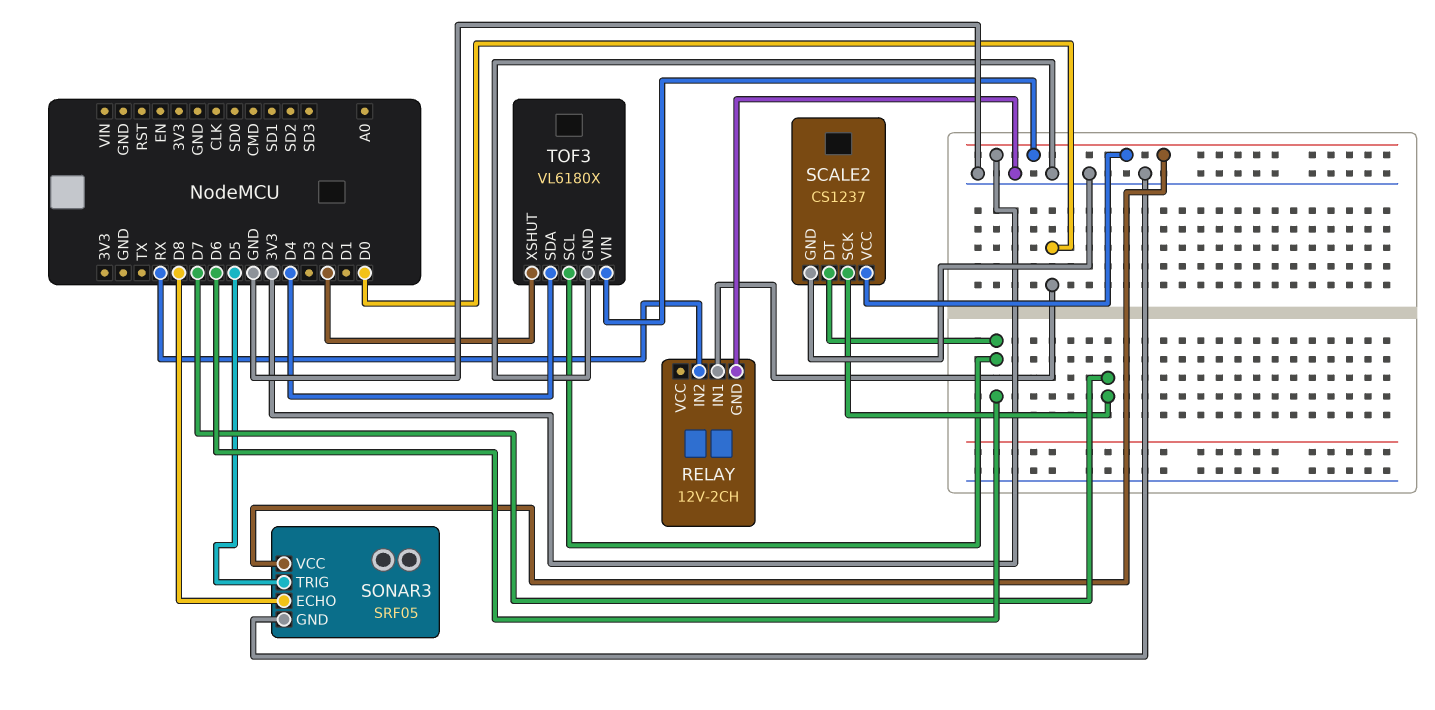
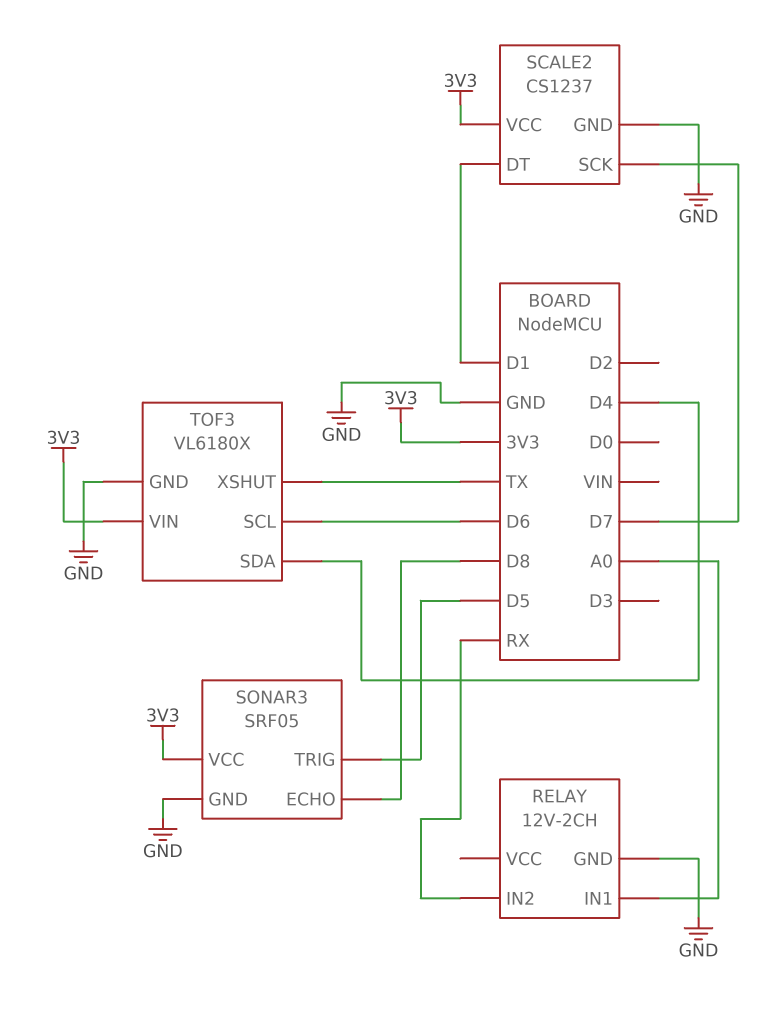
RELAY pin IN1: D0 -> A0
SCALE2 pin DT: D6 -> D1
TOF3 pin XSHUT: D2 -> TX

